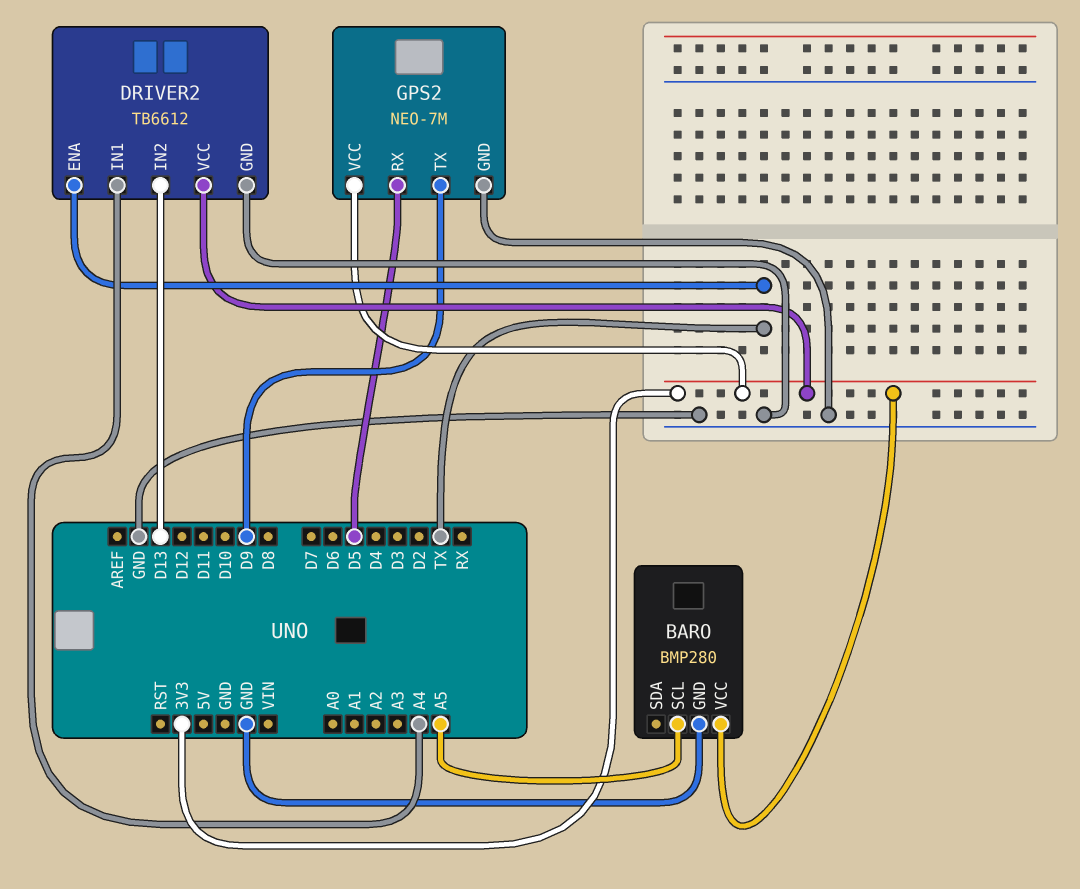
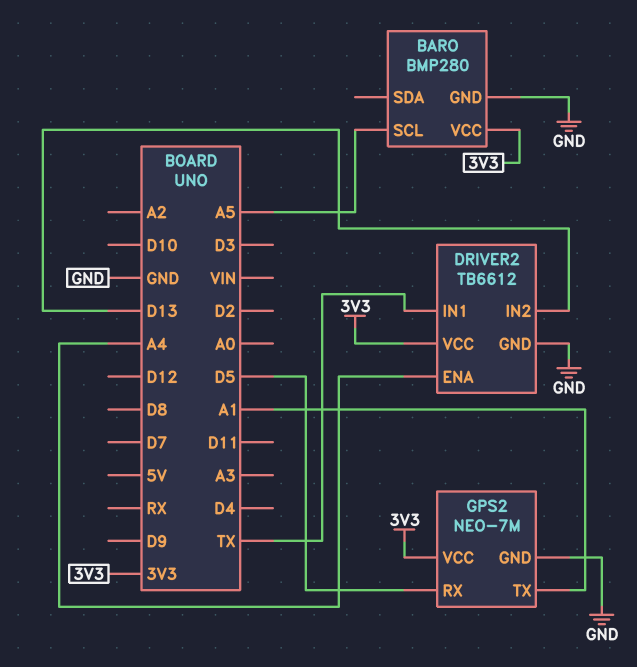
DRIVER2 pin ENA: TX -> A4
DRIVER2 pin IN1: A4 -> TX
GPS2 pin TX: D9 -> A1

